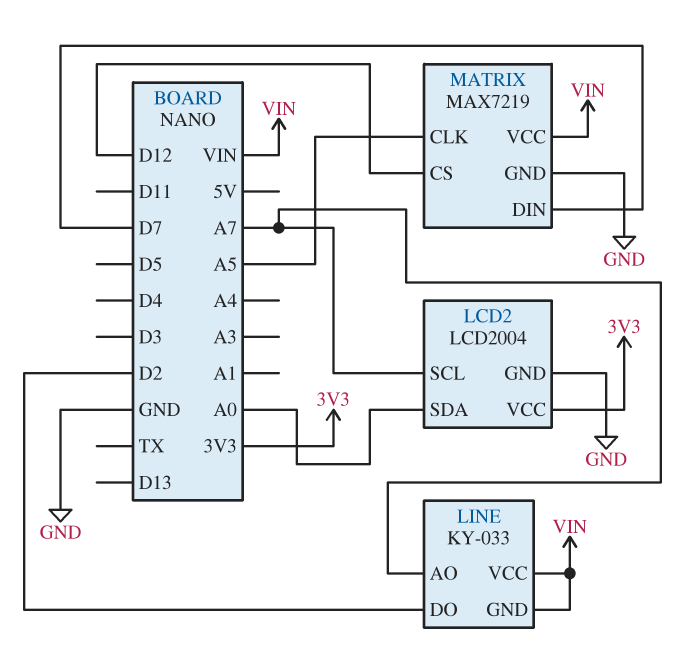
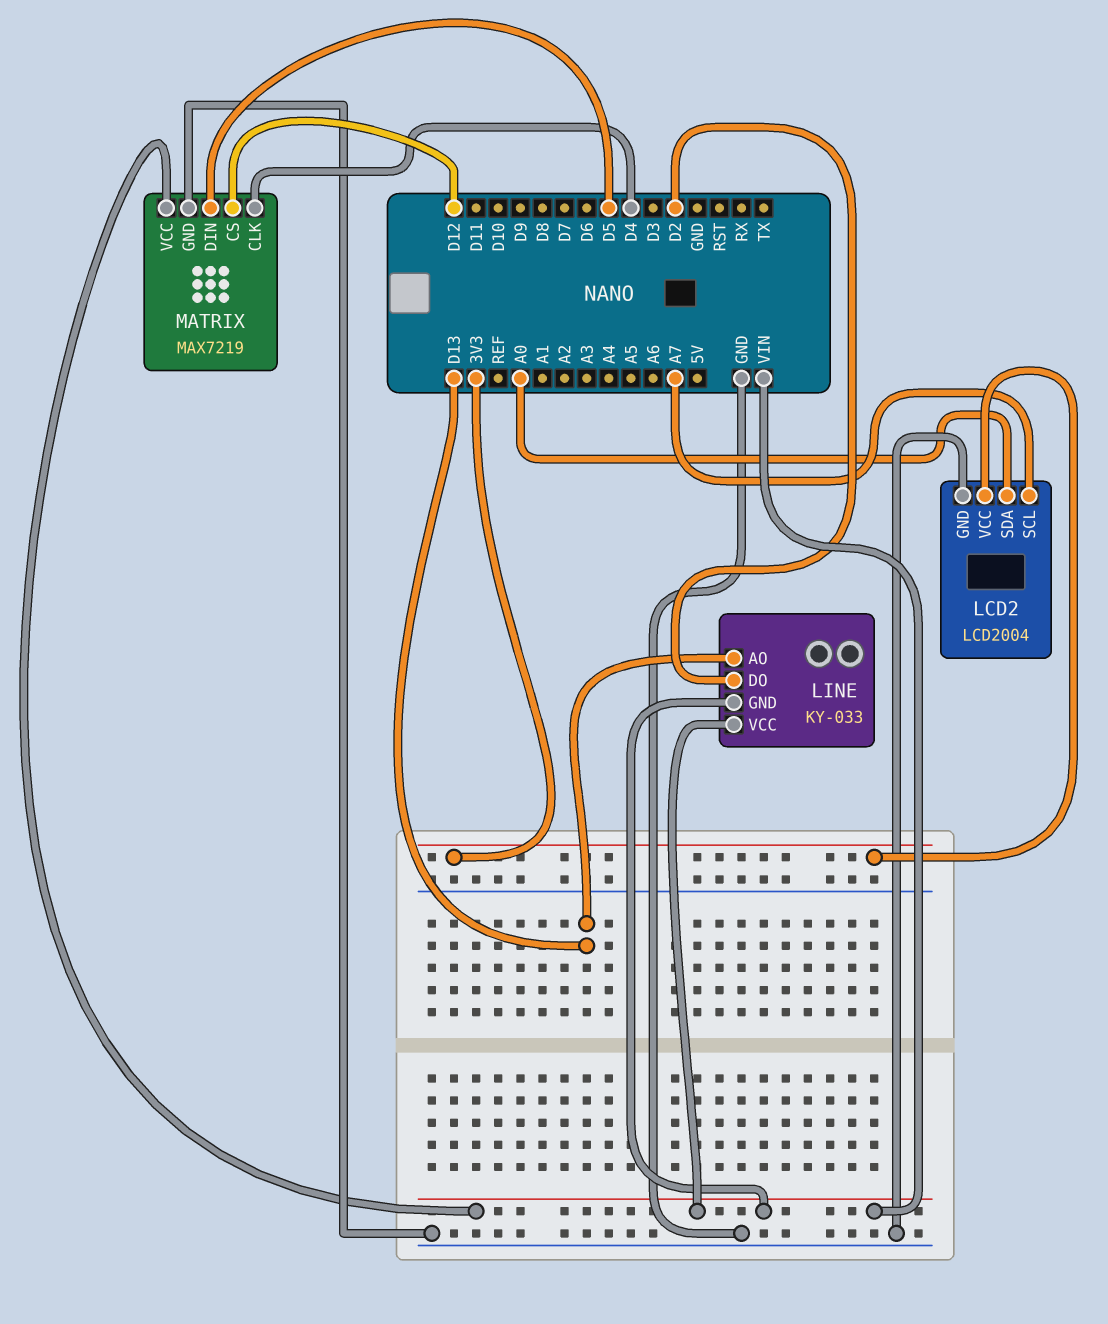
LINE pin AO: A7 -> D13
MATRIX pin CLK: A5 -> D4
MATRIX pin DIN: D7 -> D5

